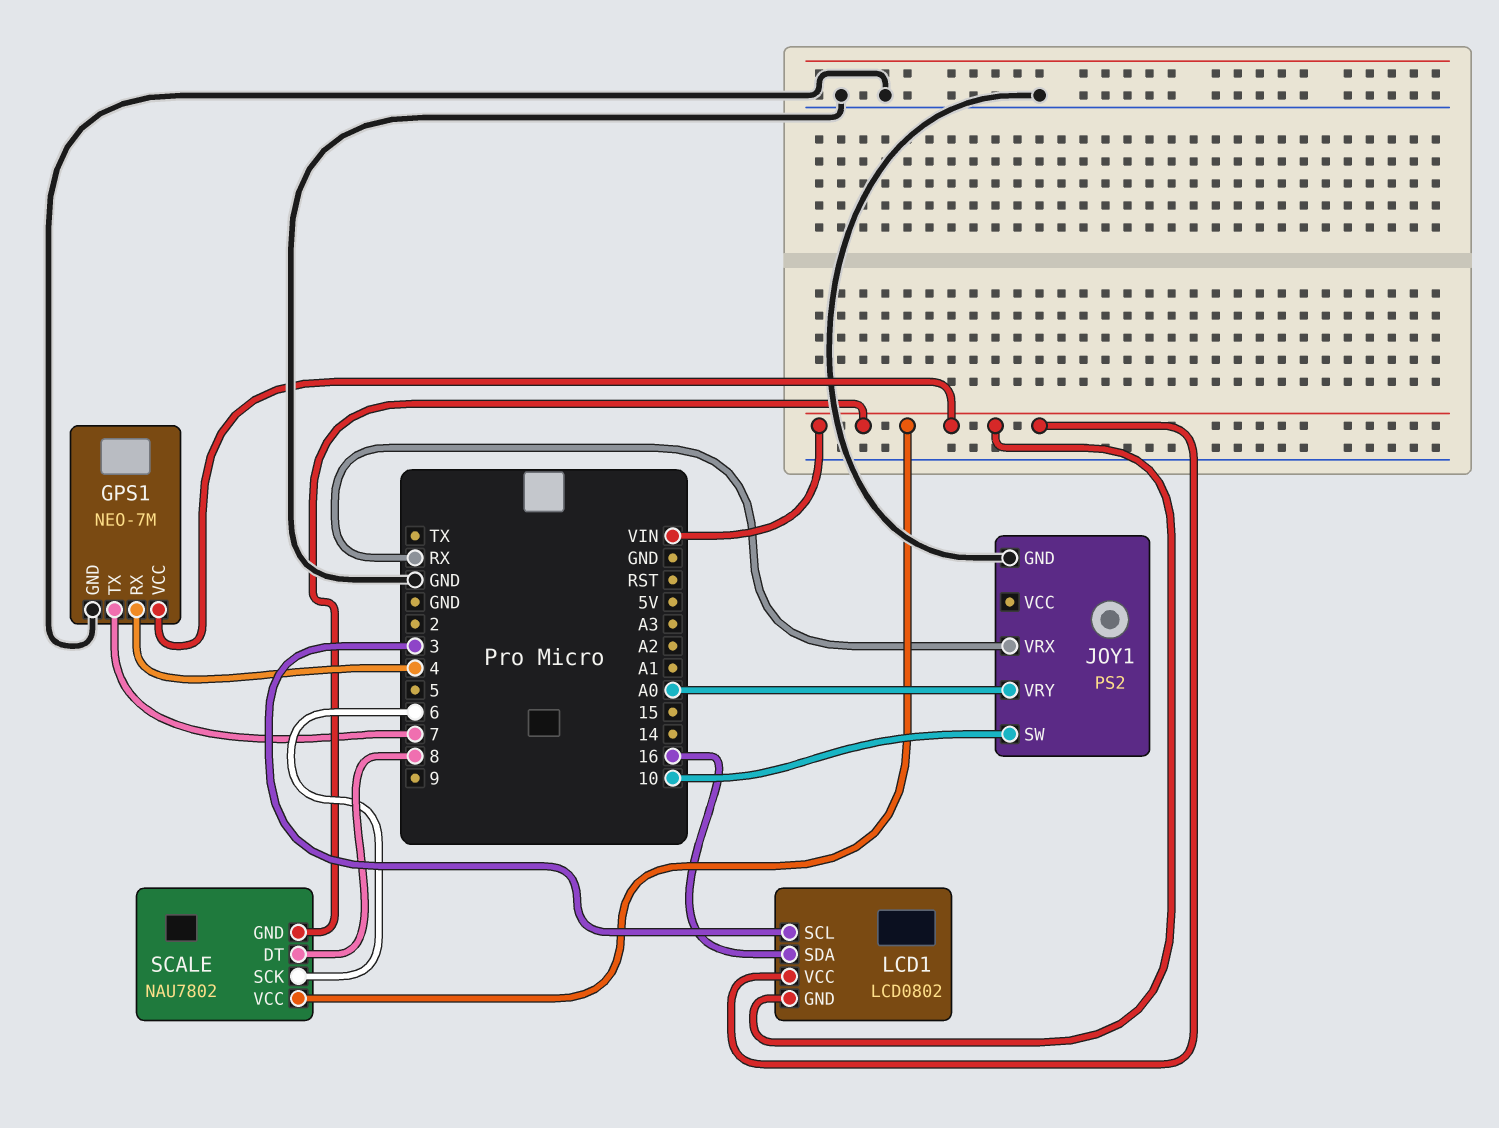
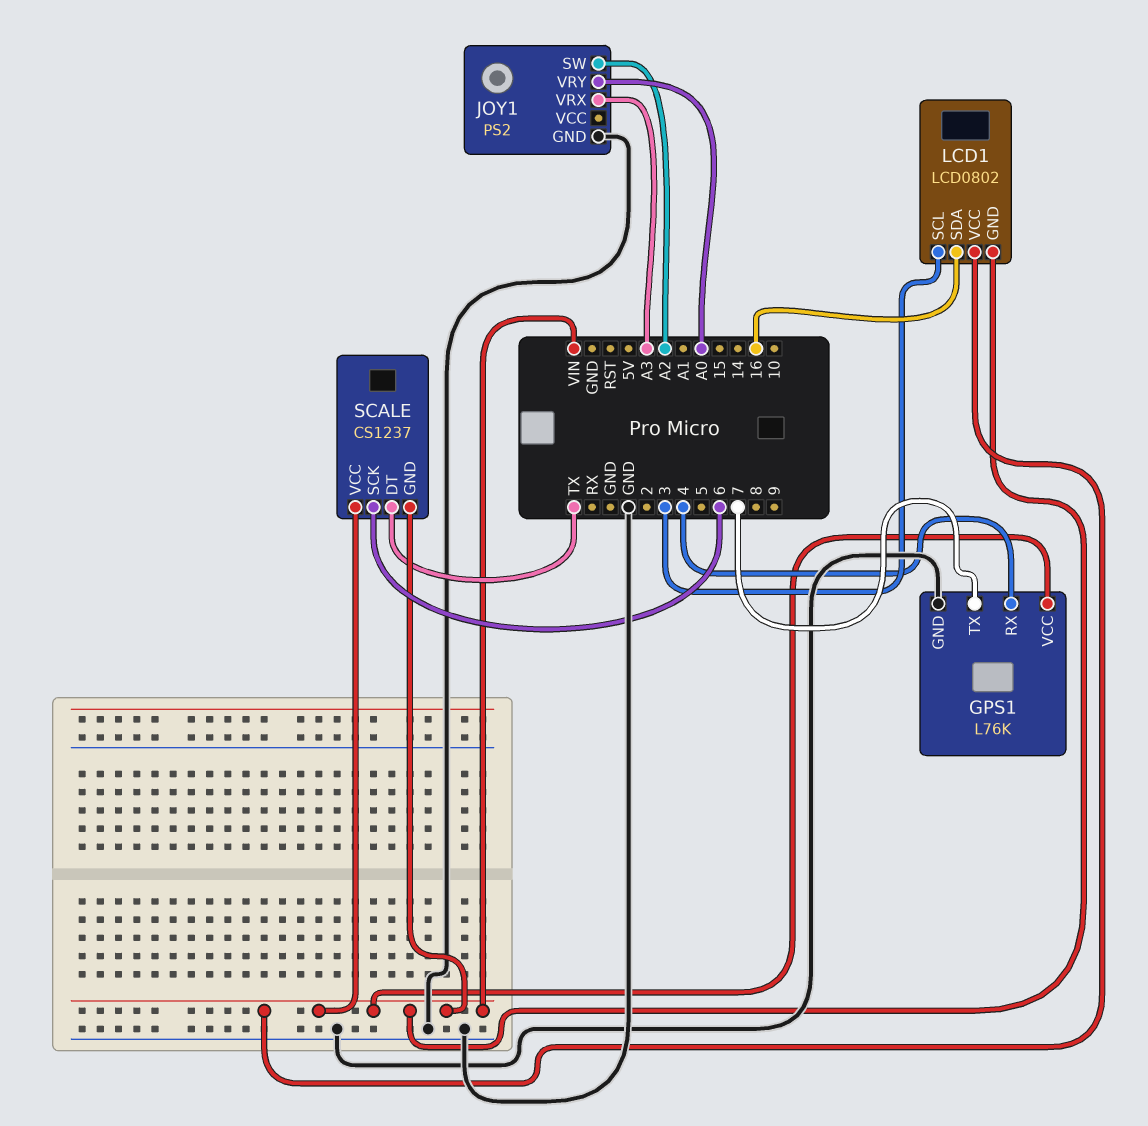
GPS1: NEO-7M -> L76K
JOY1 pin SW: 10 -> A2
JOY1 pin VRX: RX -> A3
SCALE: NAU7802 -> CS1237
SCALE pin DT: 8 -> TX

